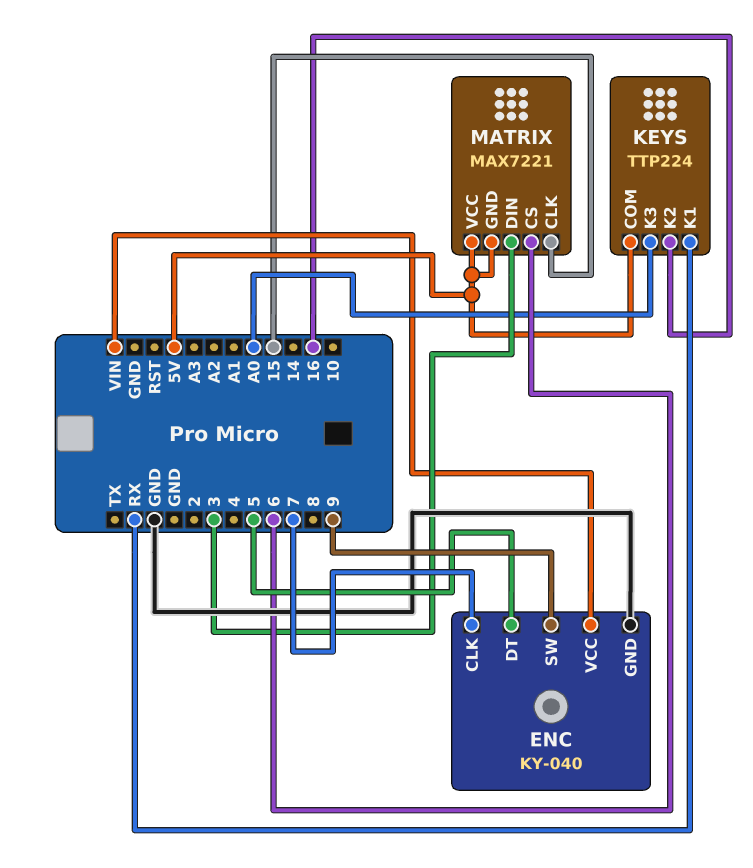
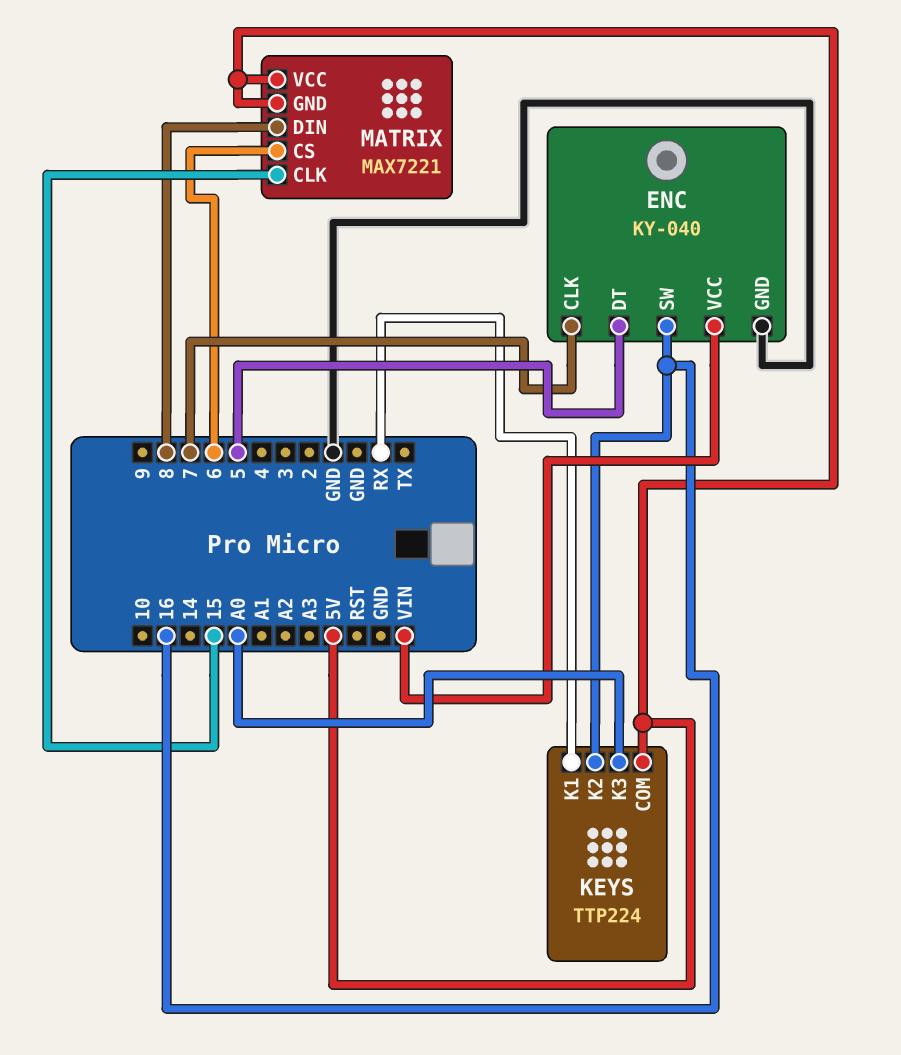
ENC pin SW: 9 -> 16
MATRIX pin DIN: 3 -> 8

